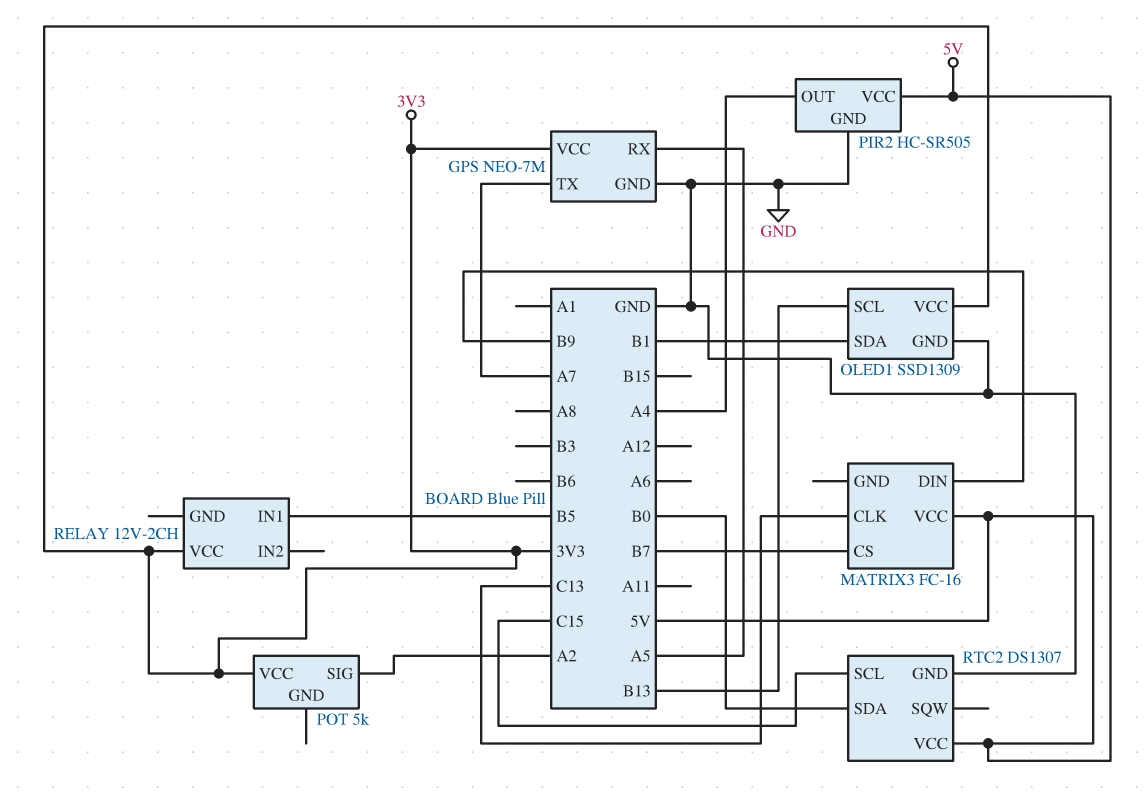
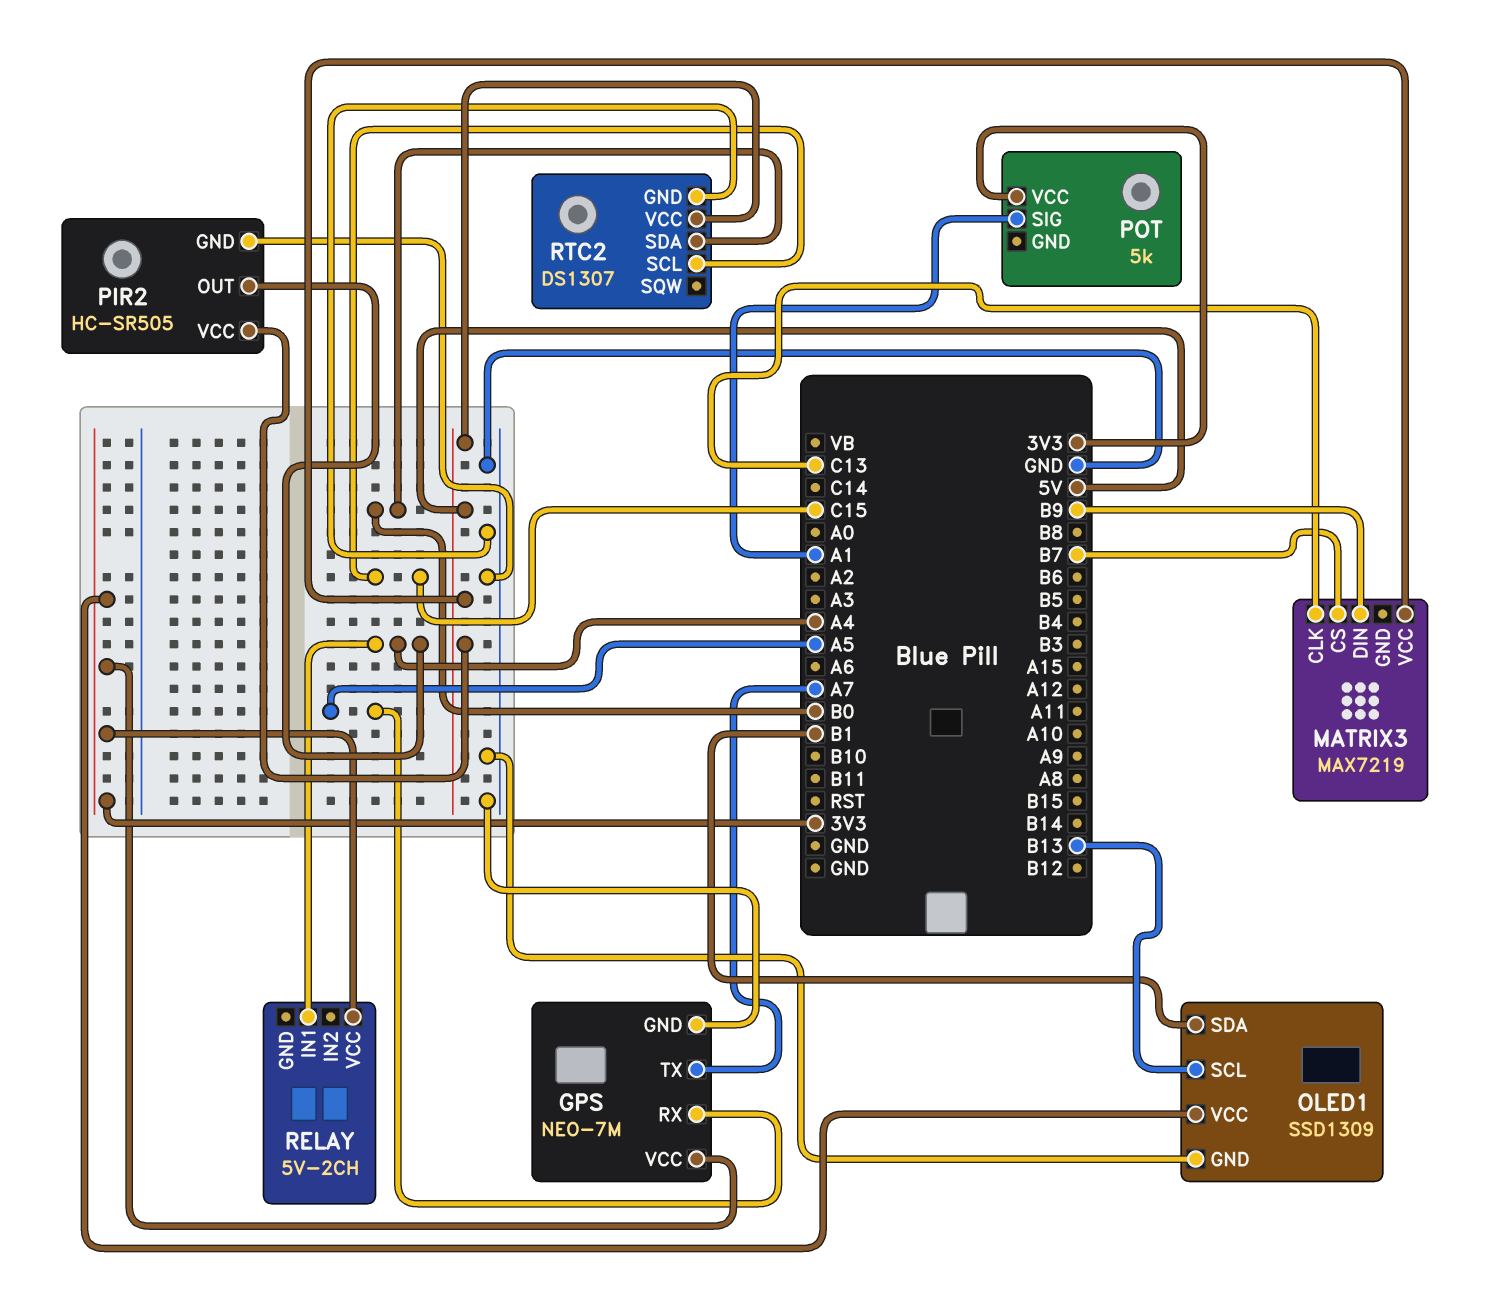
MATRIX3: FC-16 -> MAX7219
POT pin SIG: A2 -> A1
RELAY: 12V-2CH -> 5V-2CH
RELAY pin IN1: B5 -> A4

